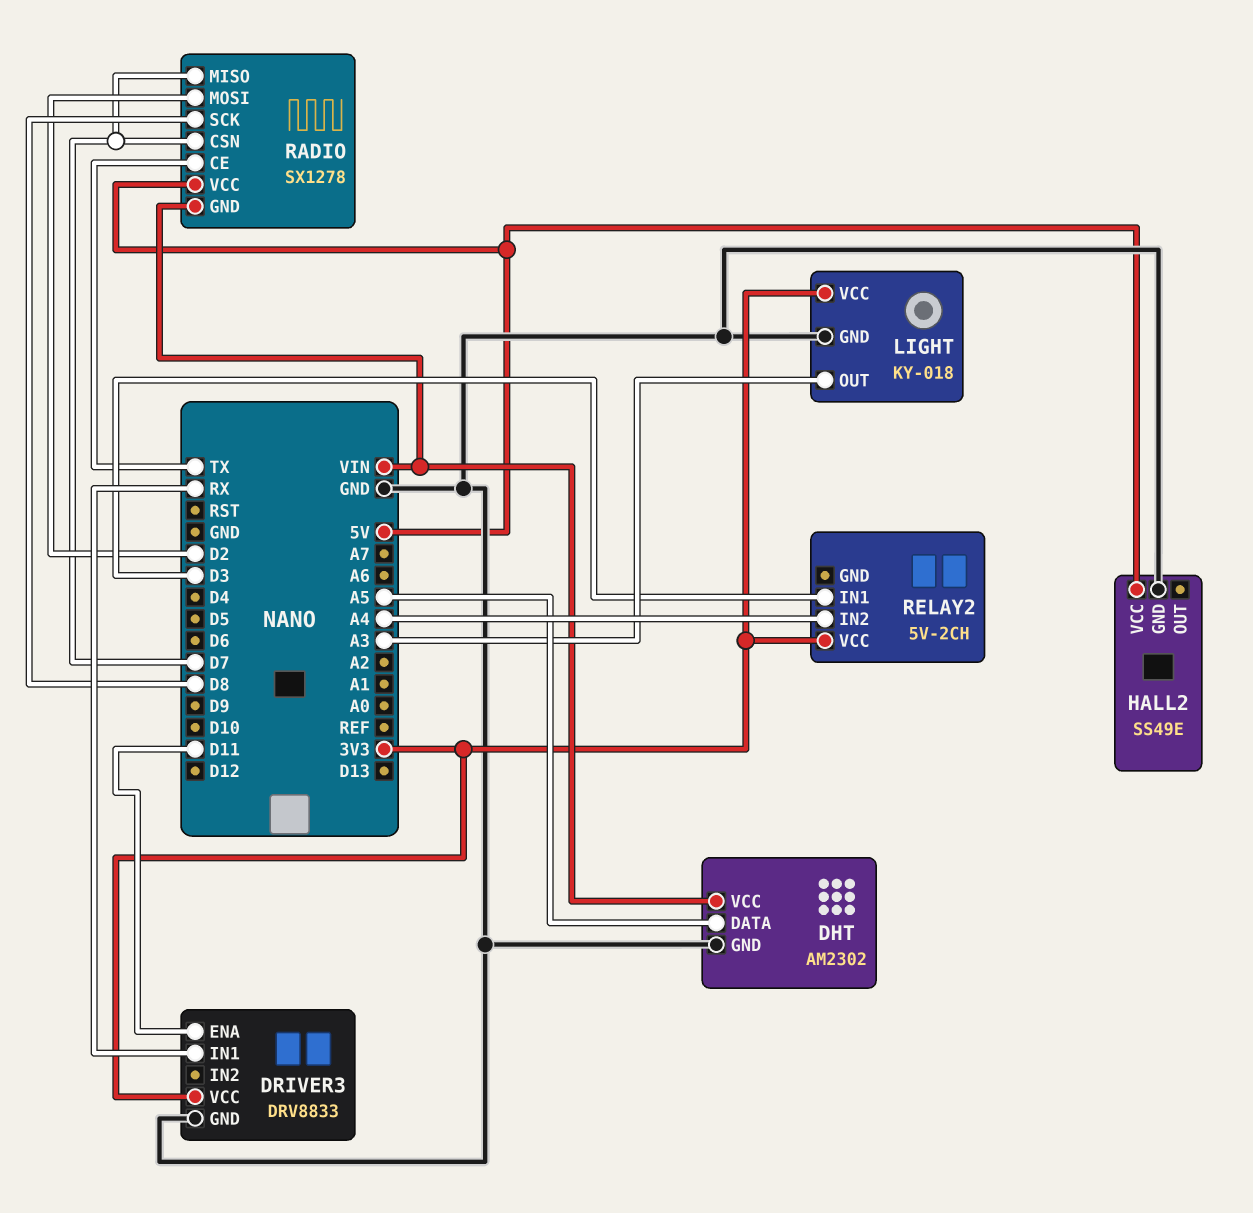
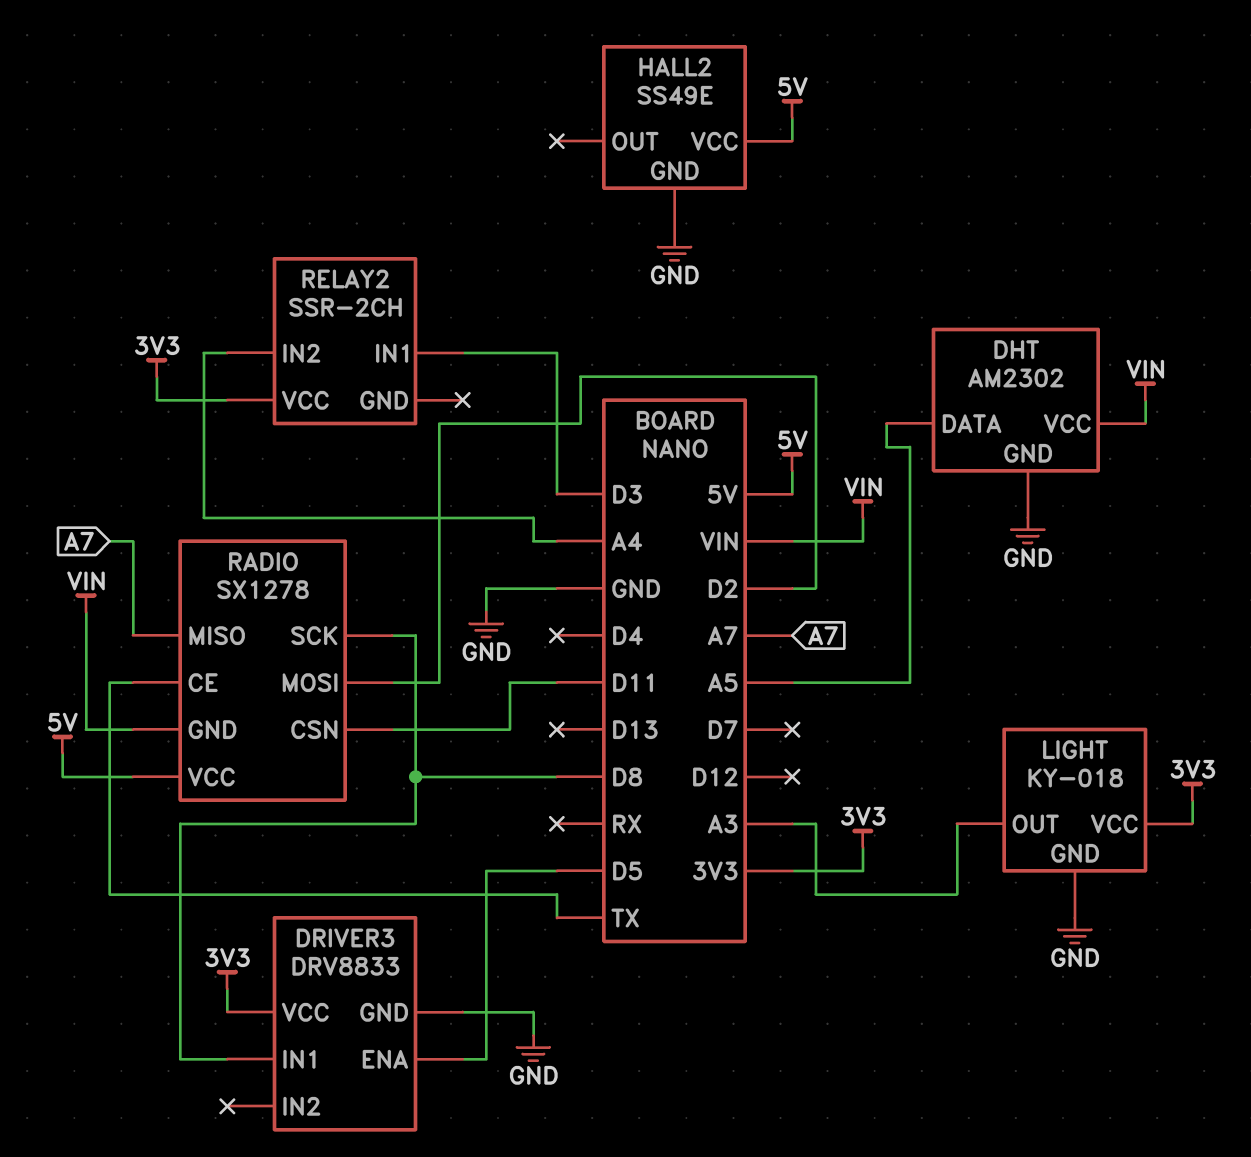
DRIVER3 pin ENA: D11 -> D5
DRIVER3 pin IN1: RX -> D8
RADIO pin CSN: D7 -> D11
RADIO pin MISO: D7 -> A7
RELAY2: 5V-2CH -> SSR-2CH

